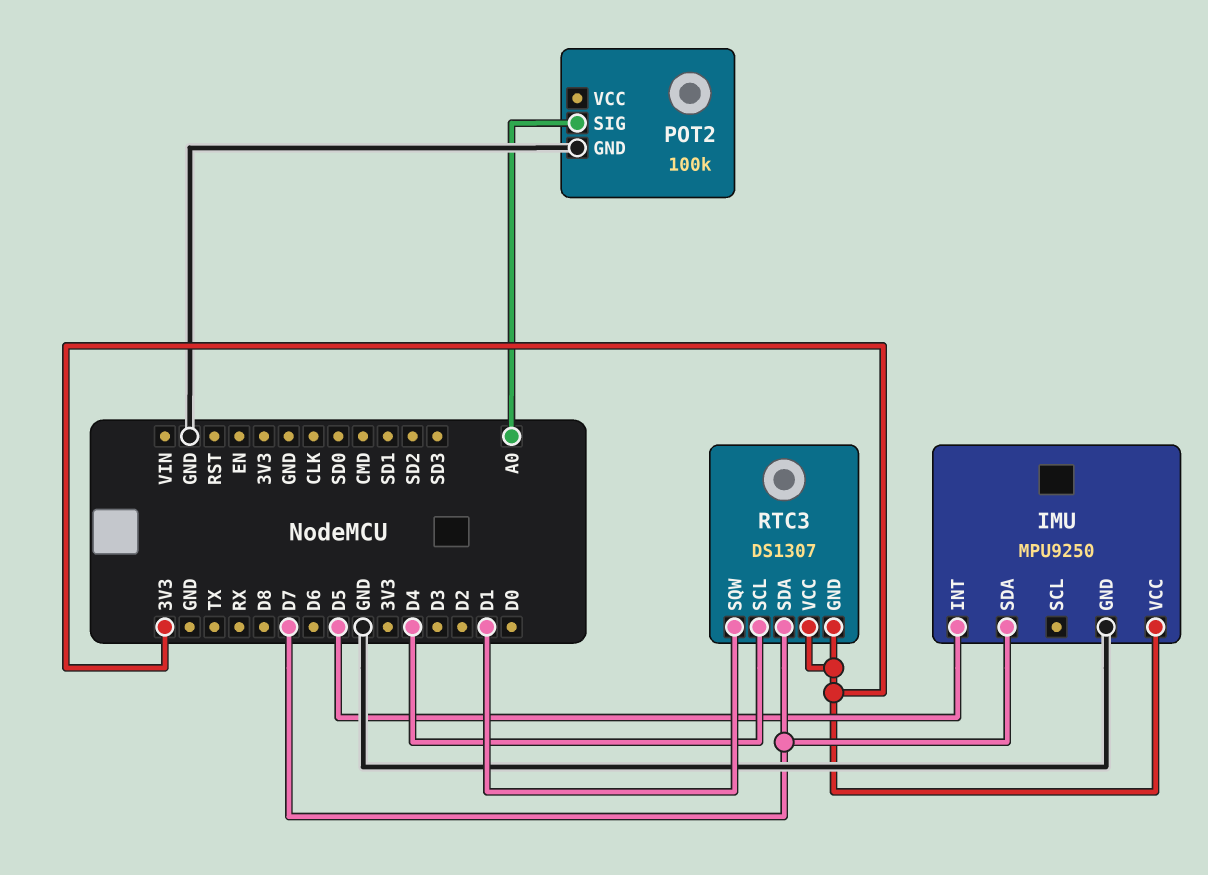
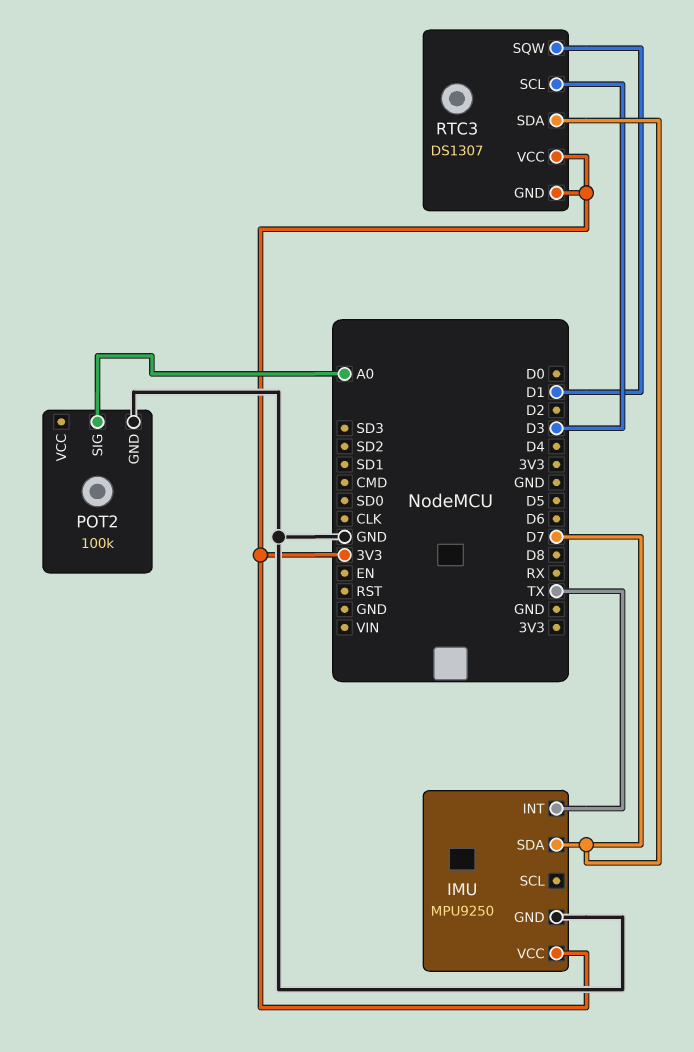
IMU pin INT: D5 -> TX
RTC3 pin SCL: D4 -> D3

